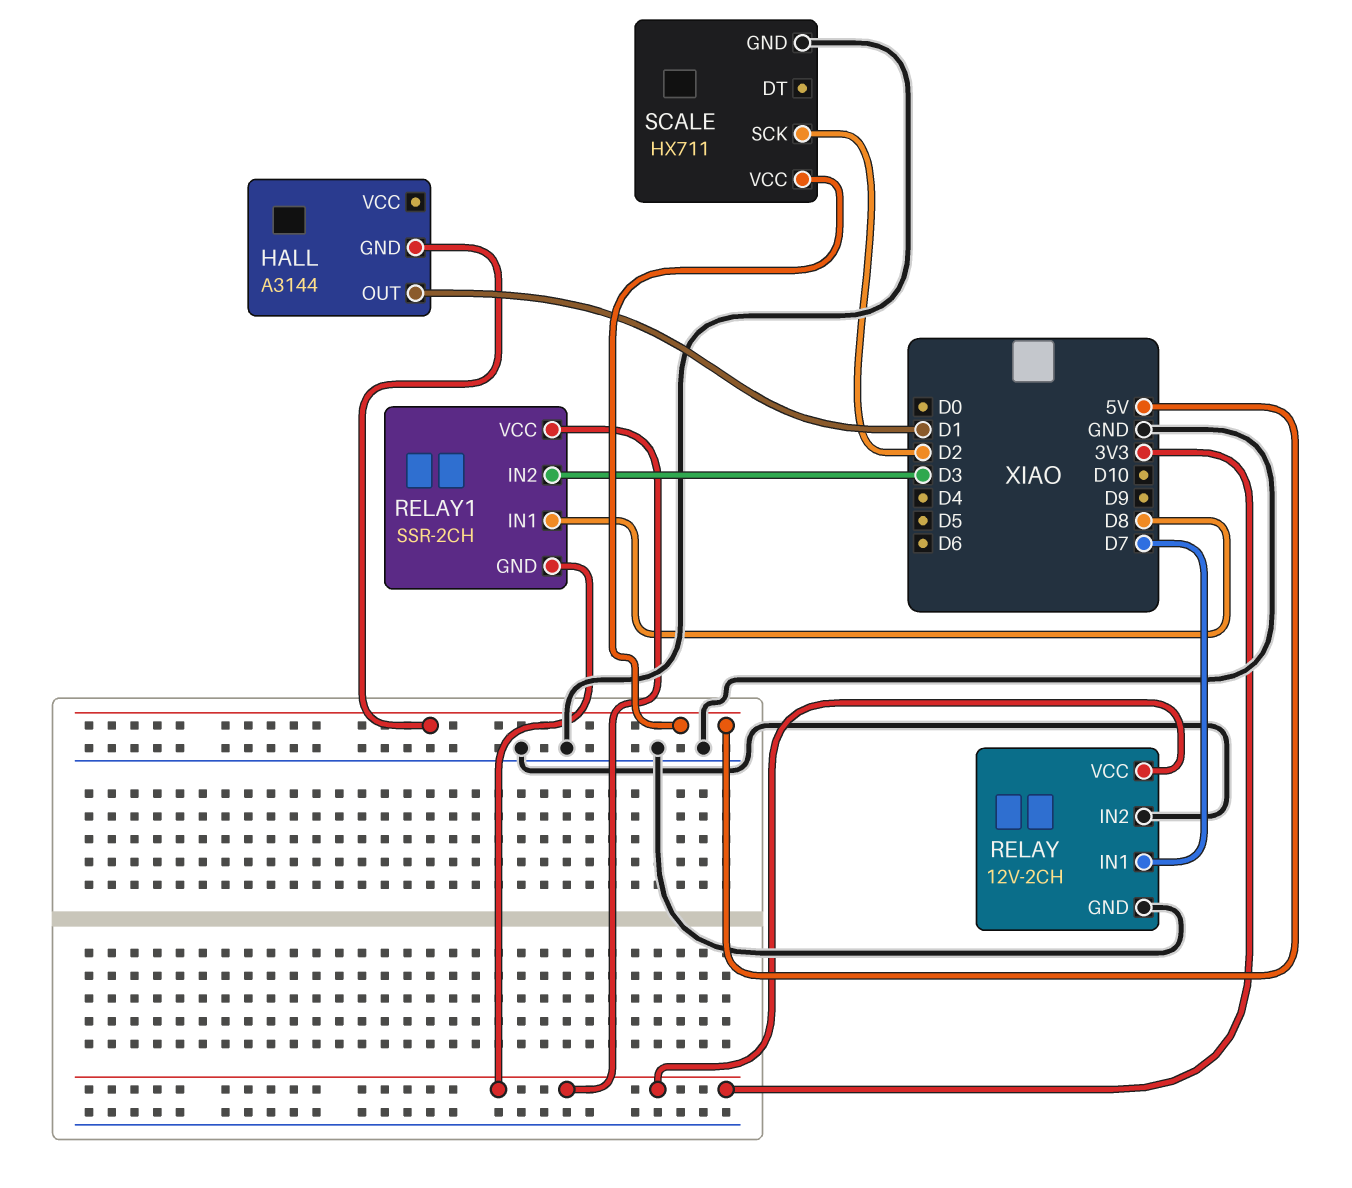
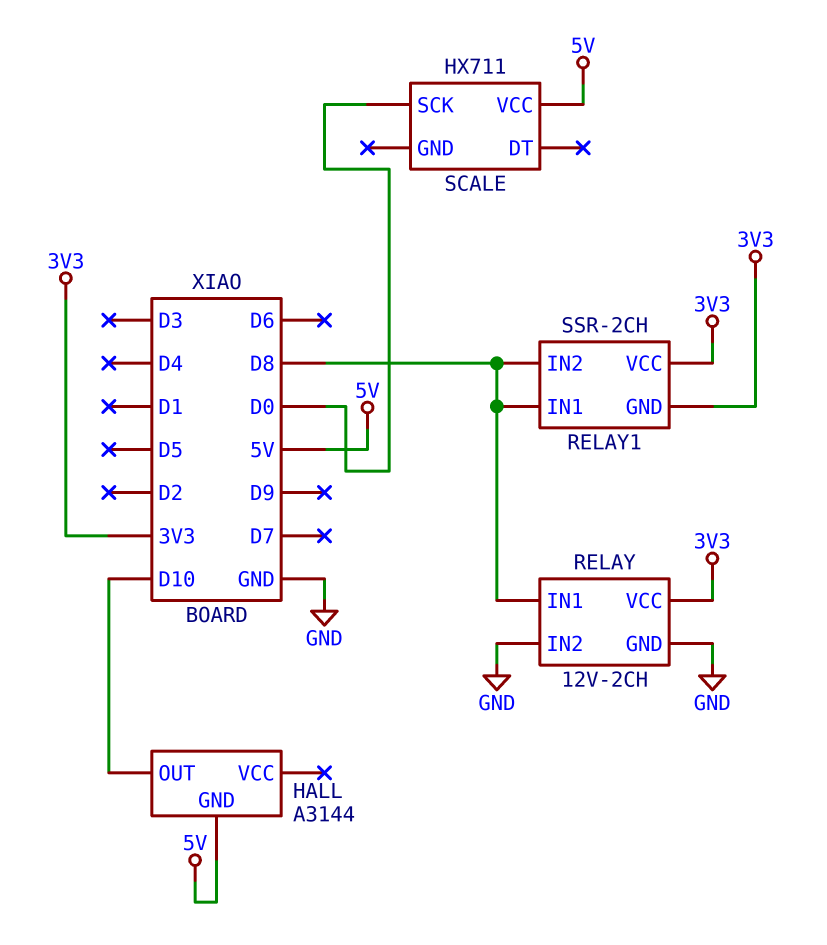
HALL pin OUT: D1 -> D10
RELAY pin IN1: D7 -> D8
RELAY1 pin IN2: D3 -> D8
SCALE pin GND: GND -> none
SCALE pin SCK: D2 -> D0

